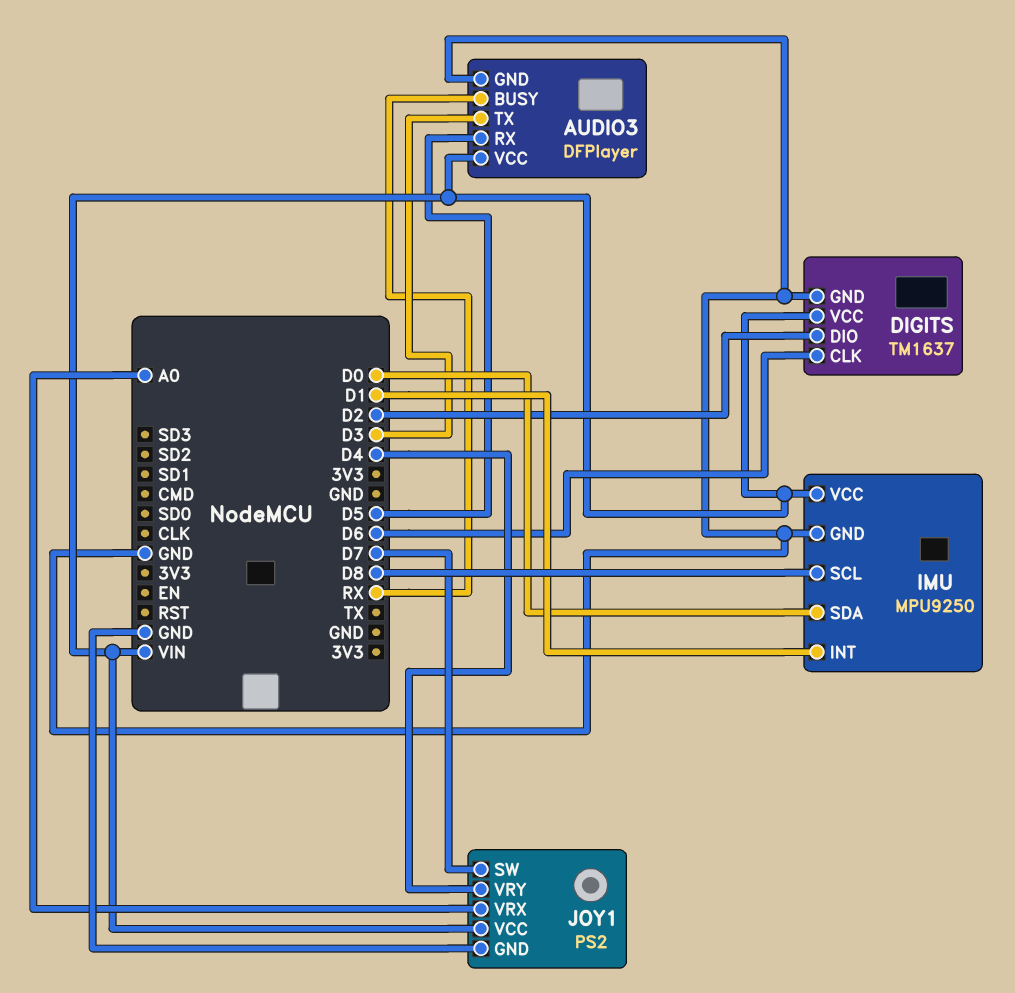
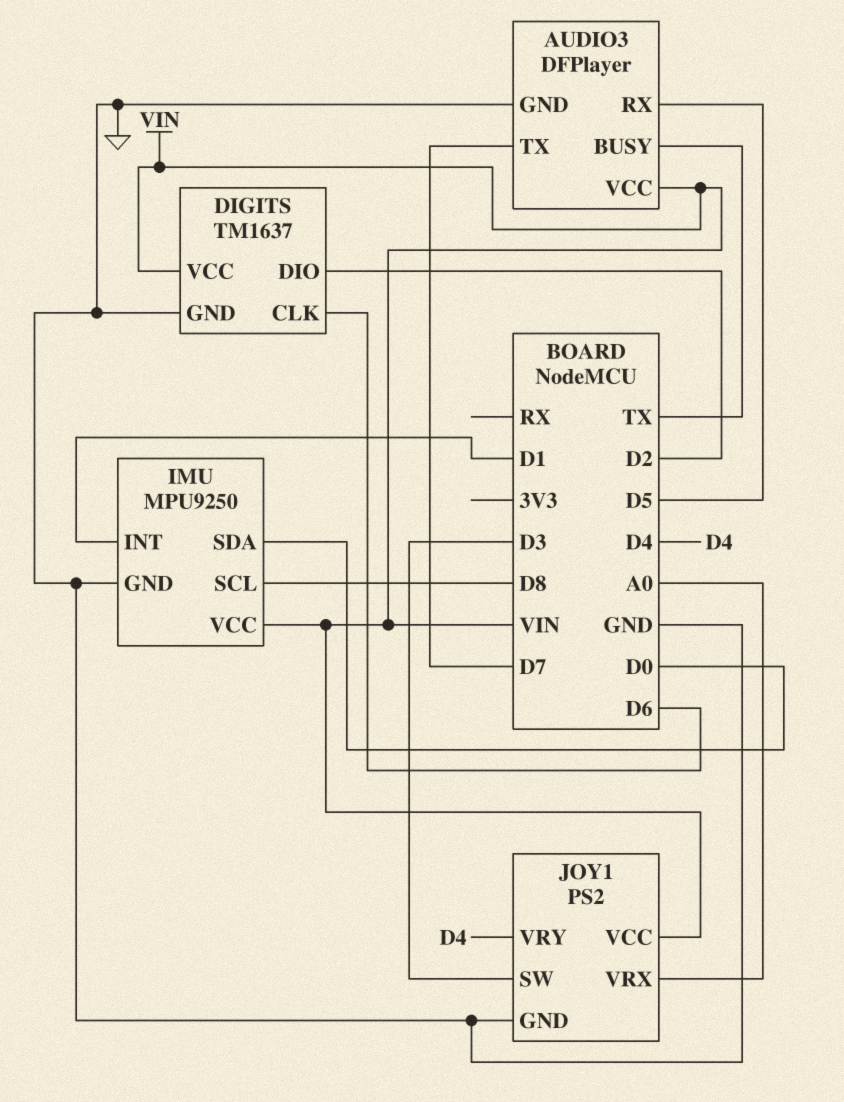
AUDIO3 pin BUSY: RX -> TX
AUDIO3 pin TX: D3 -> D7
JOY1 pin SW: D7 -> D3

